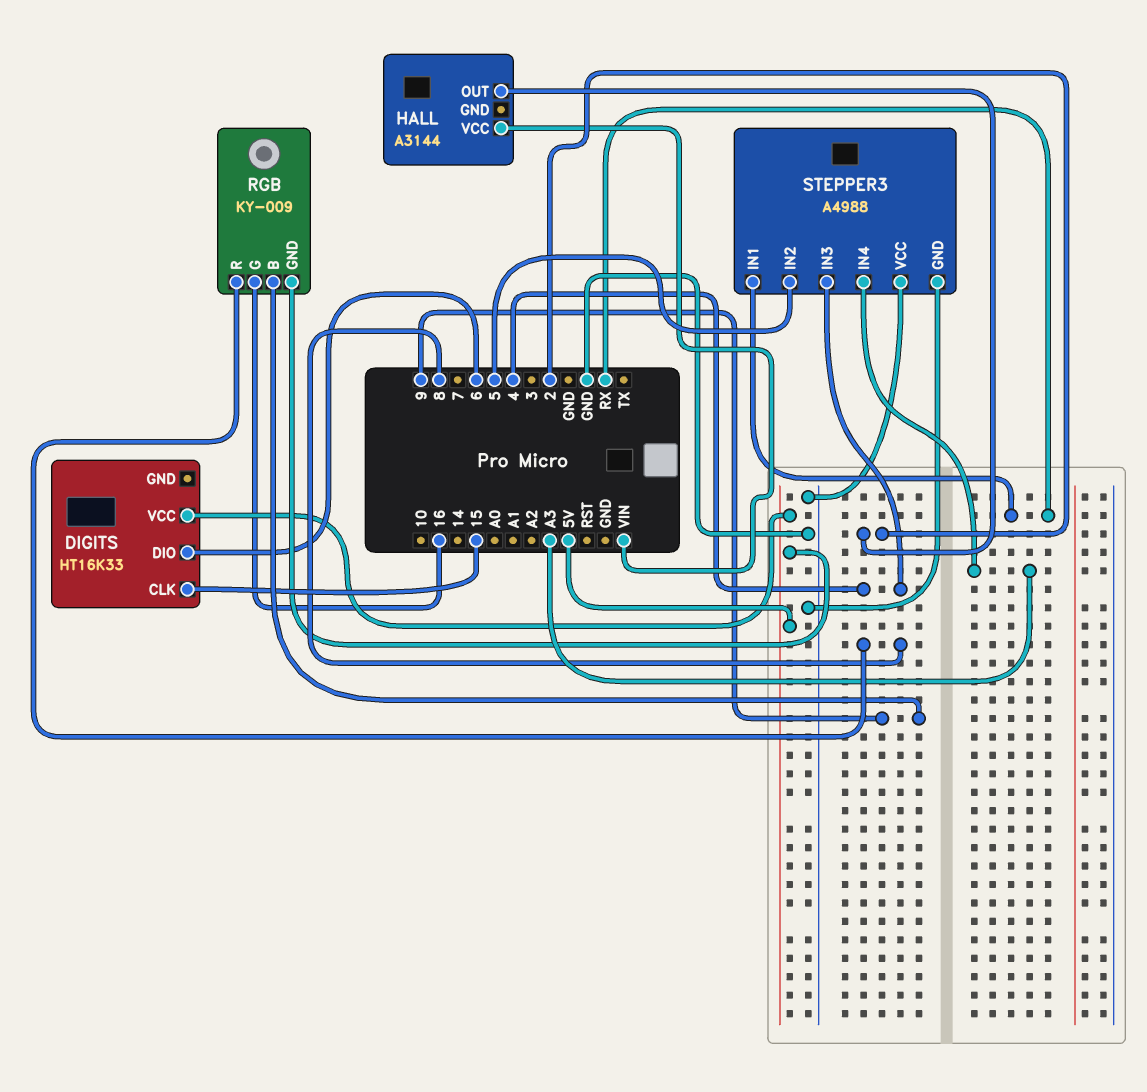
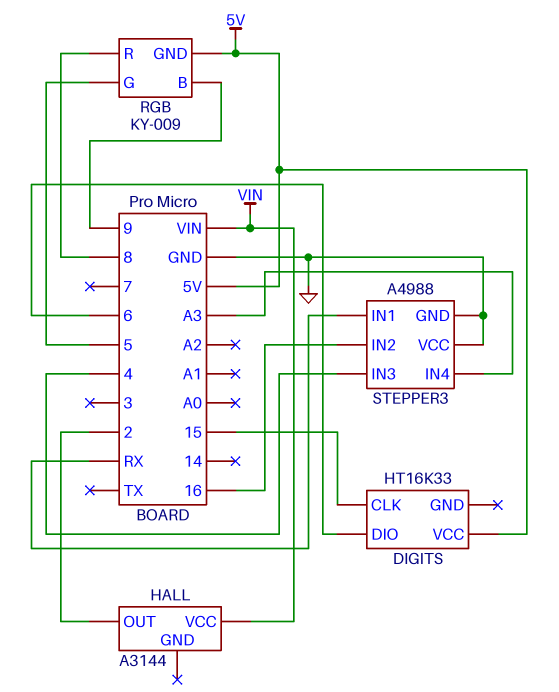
RGB pin G: 16 -> 5
STEPPER3 pin IN2: 5 -> 16

